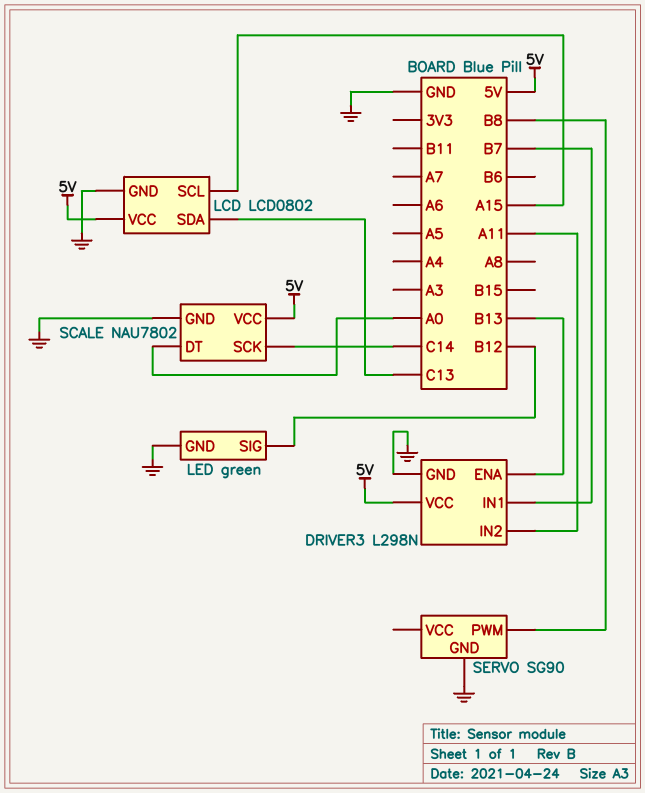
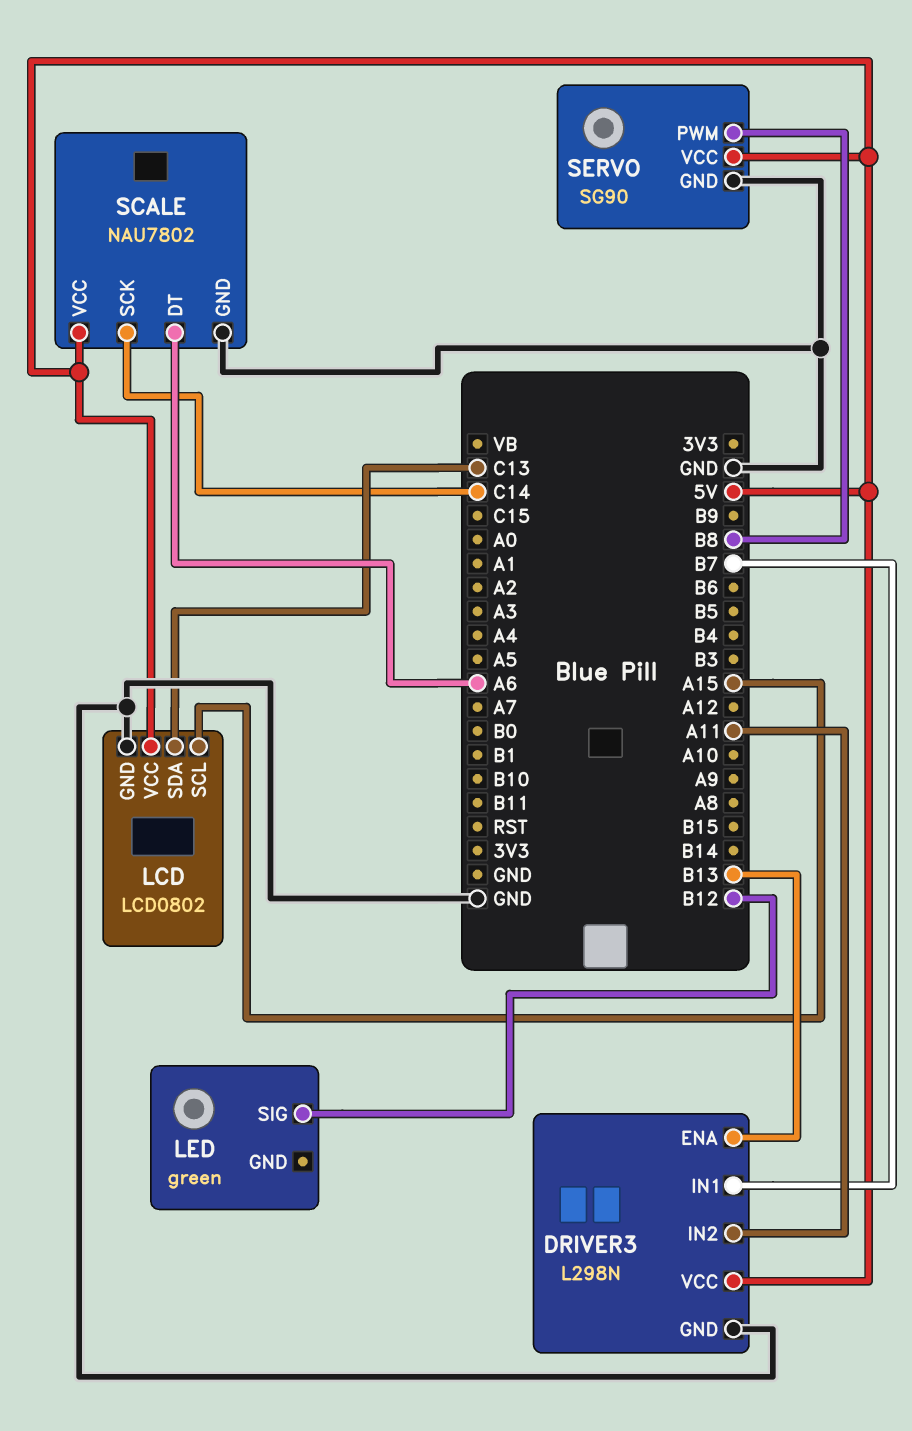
LED pin GND: GND -> none
SCALE pin DT: A0 -> A6
SERVO pin VCC: none -> 5V

